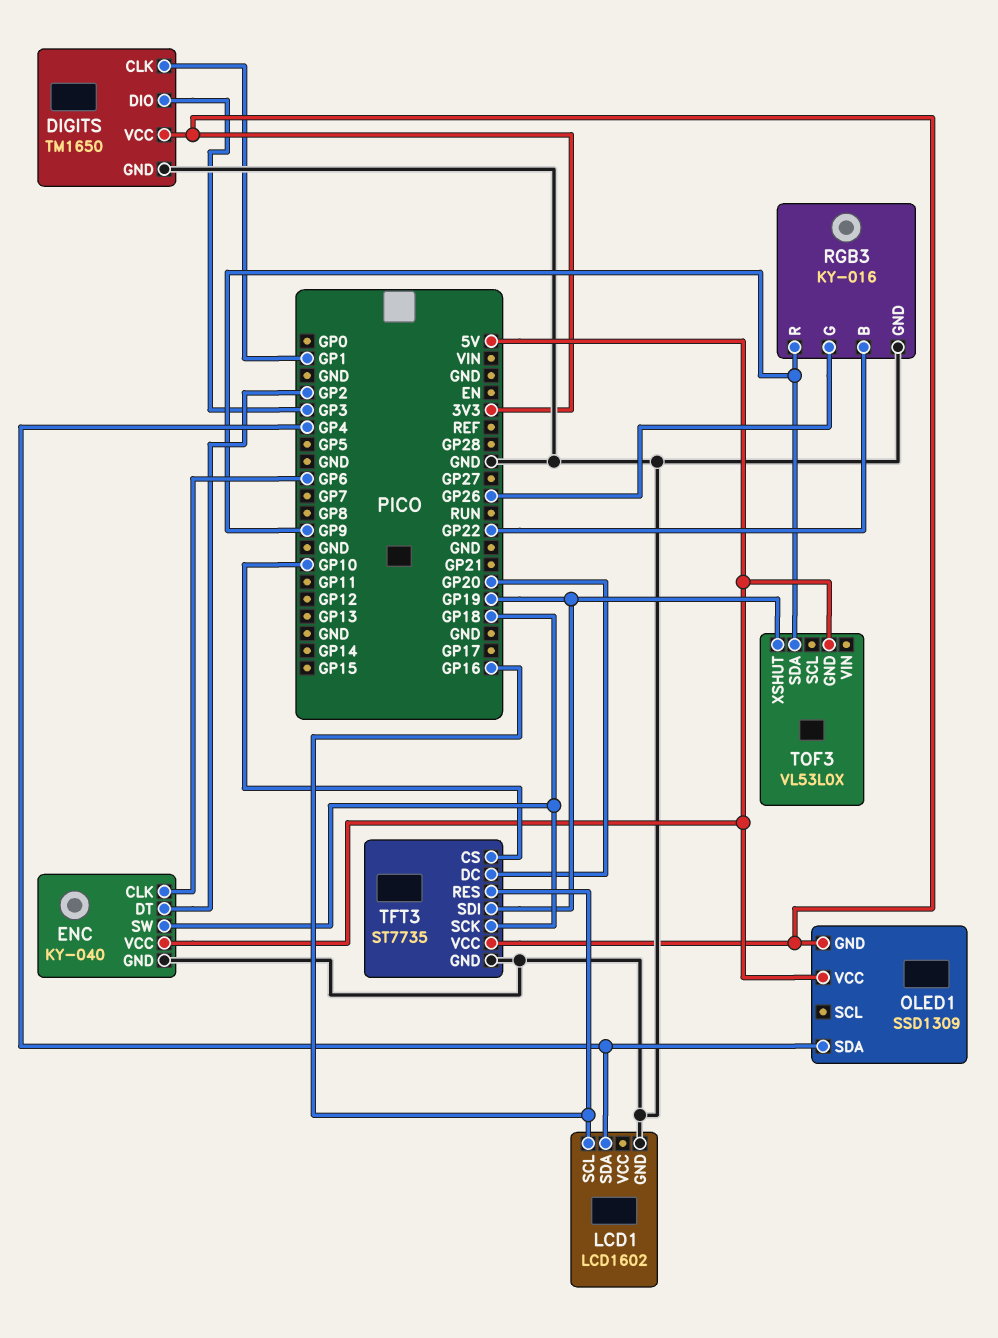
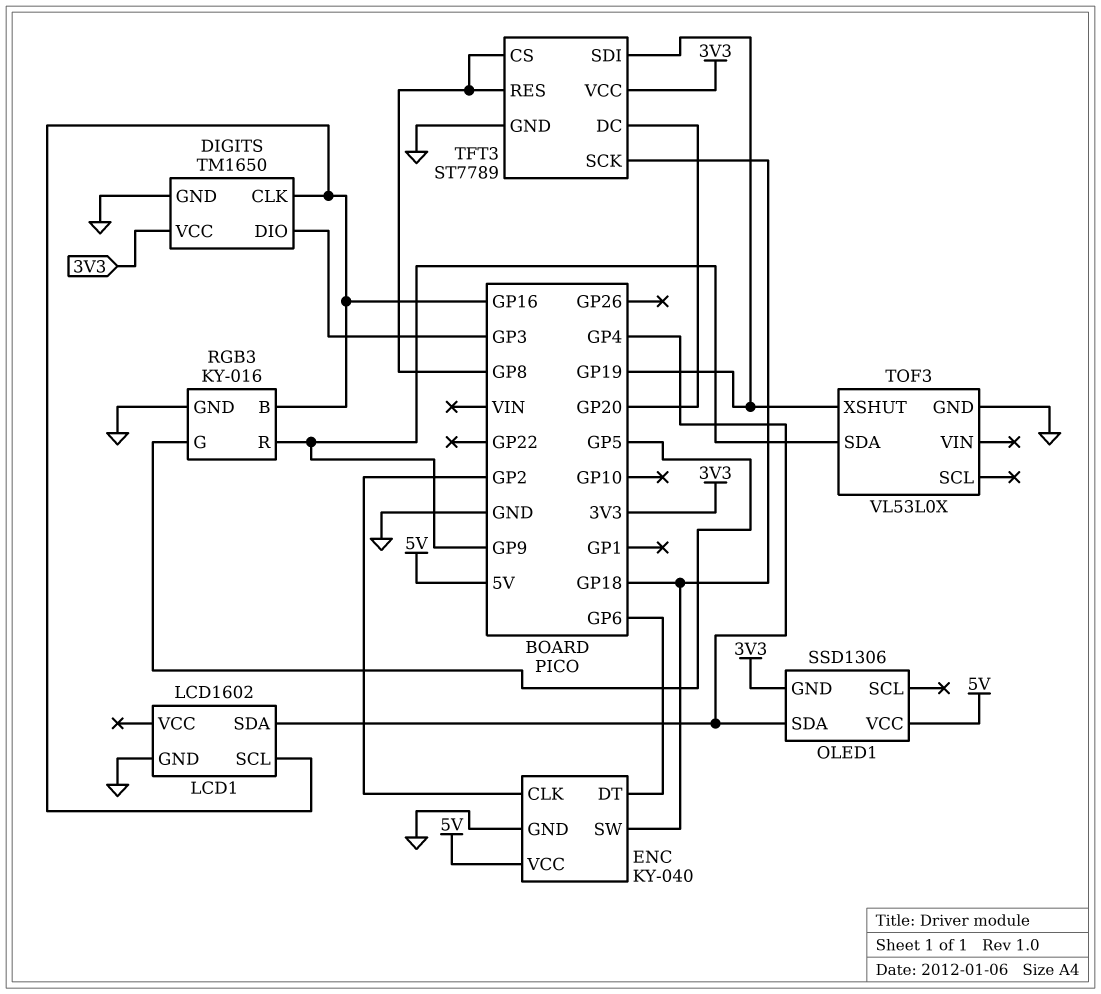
DIGITS pin CLK: GP1 -> GP16
ENC pin CLK: GP6 -> GP2
ENC pin DT: GP2 -> GP6
OLED1: SSD1309 -> SSD1306
RGB3 pin B: GP22 -> GP16
RGB3 pin G: GP26 -> GP5
TFT3: ST7735 -> ST7789
TFT3 pin CS: GP10 -> GP8
TFT3 pin RES: GP16 -> GP8
TOF3 pin GND: 5V -> GND

